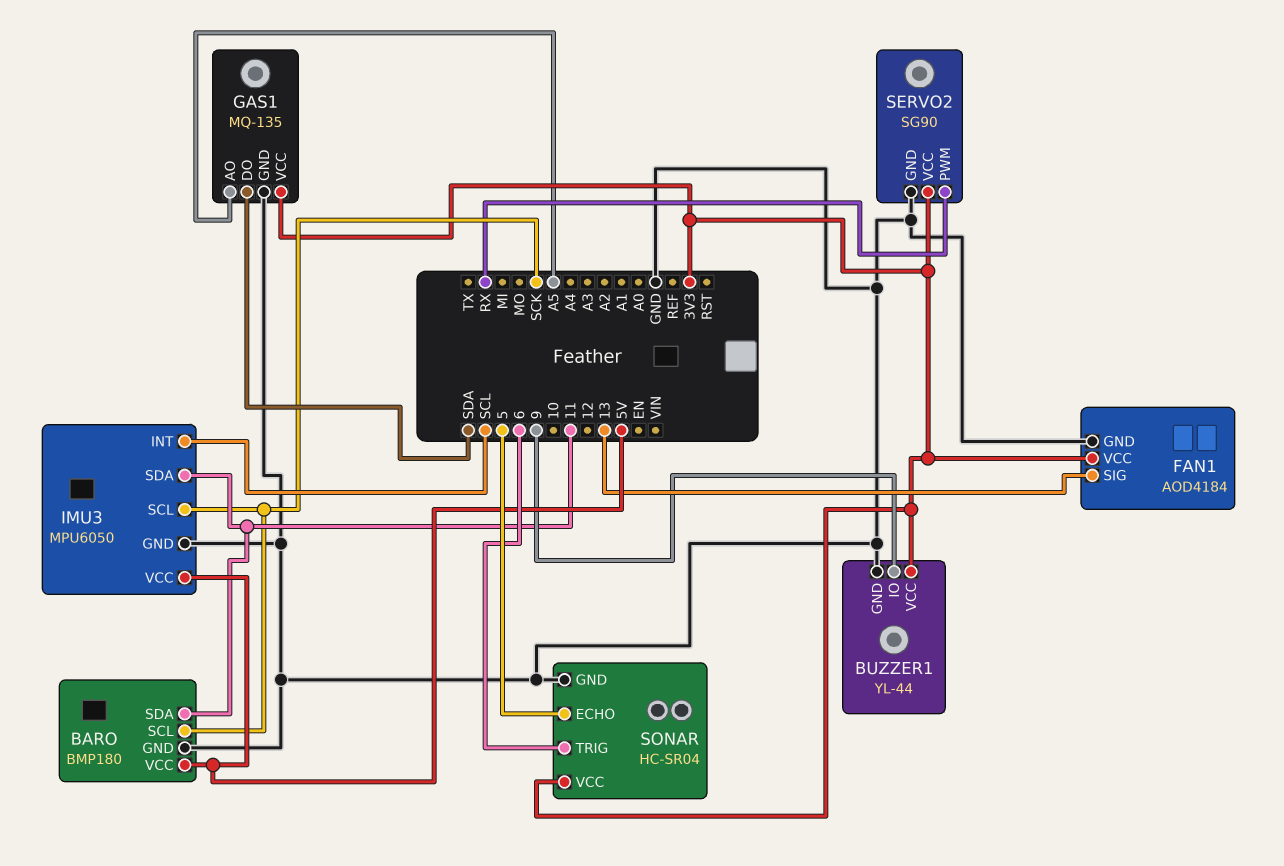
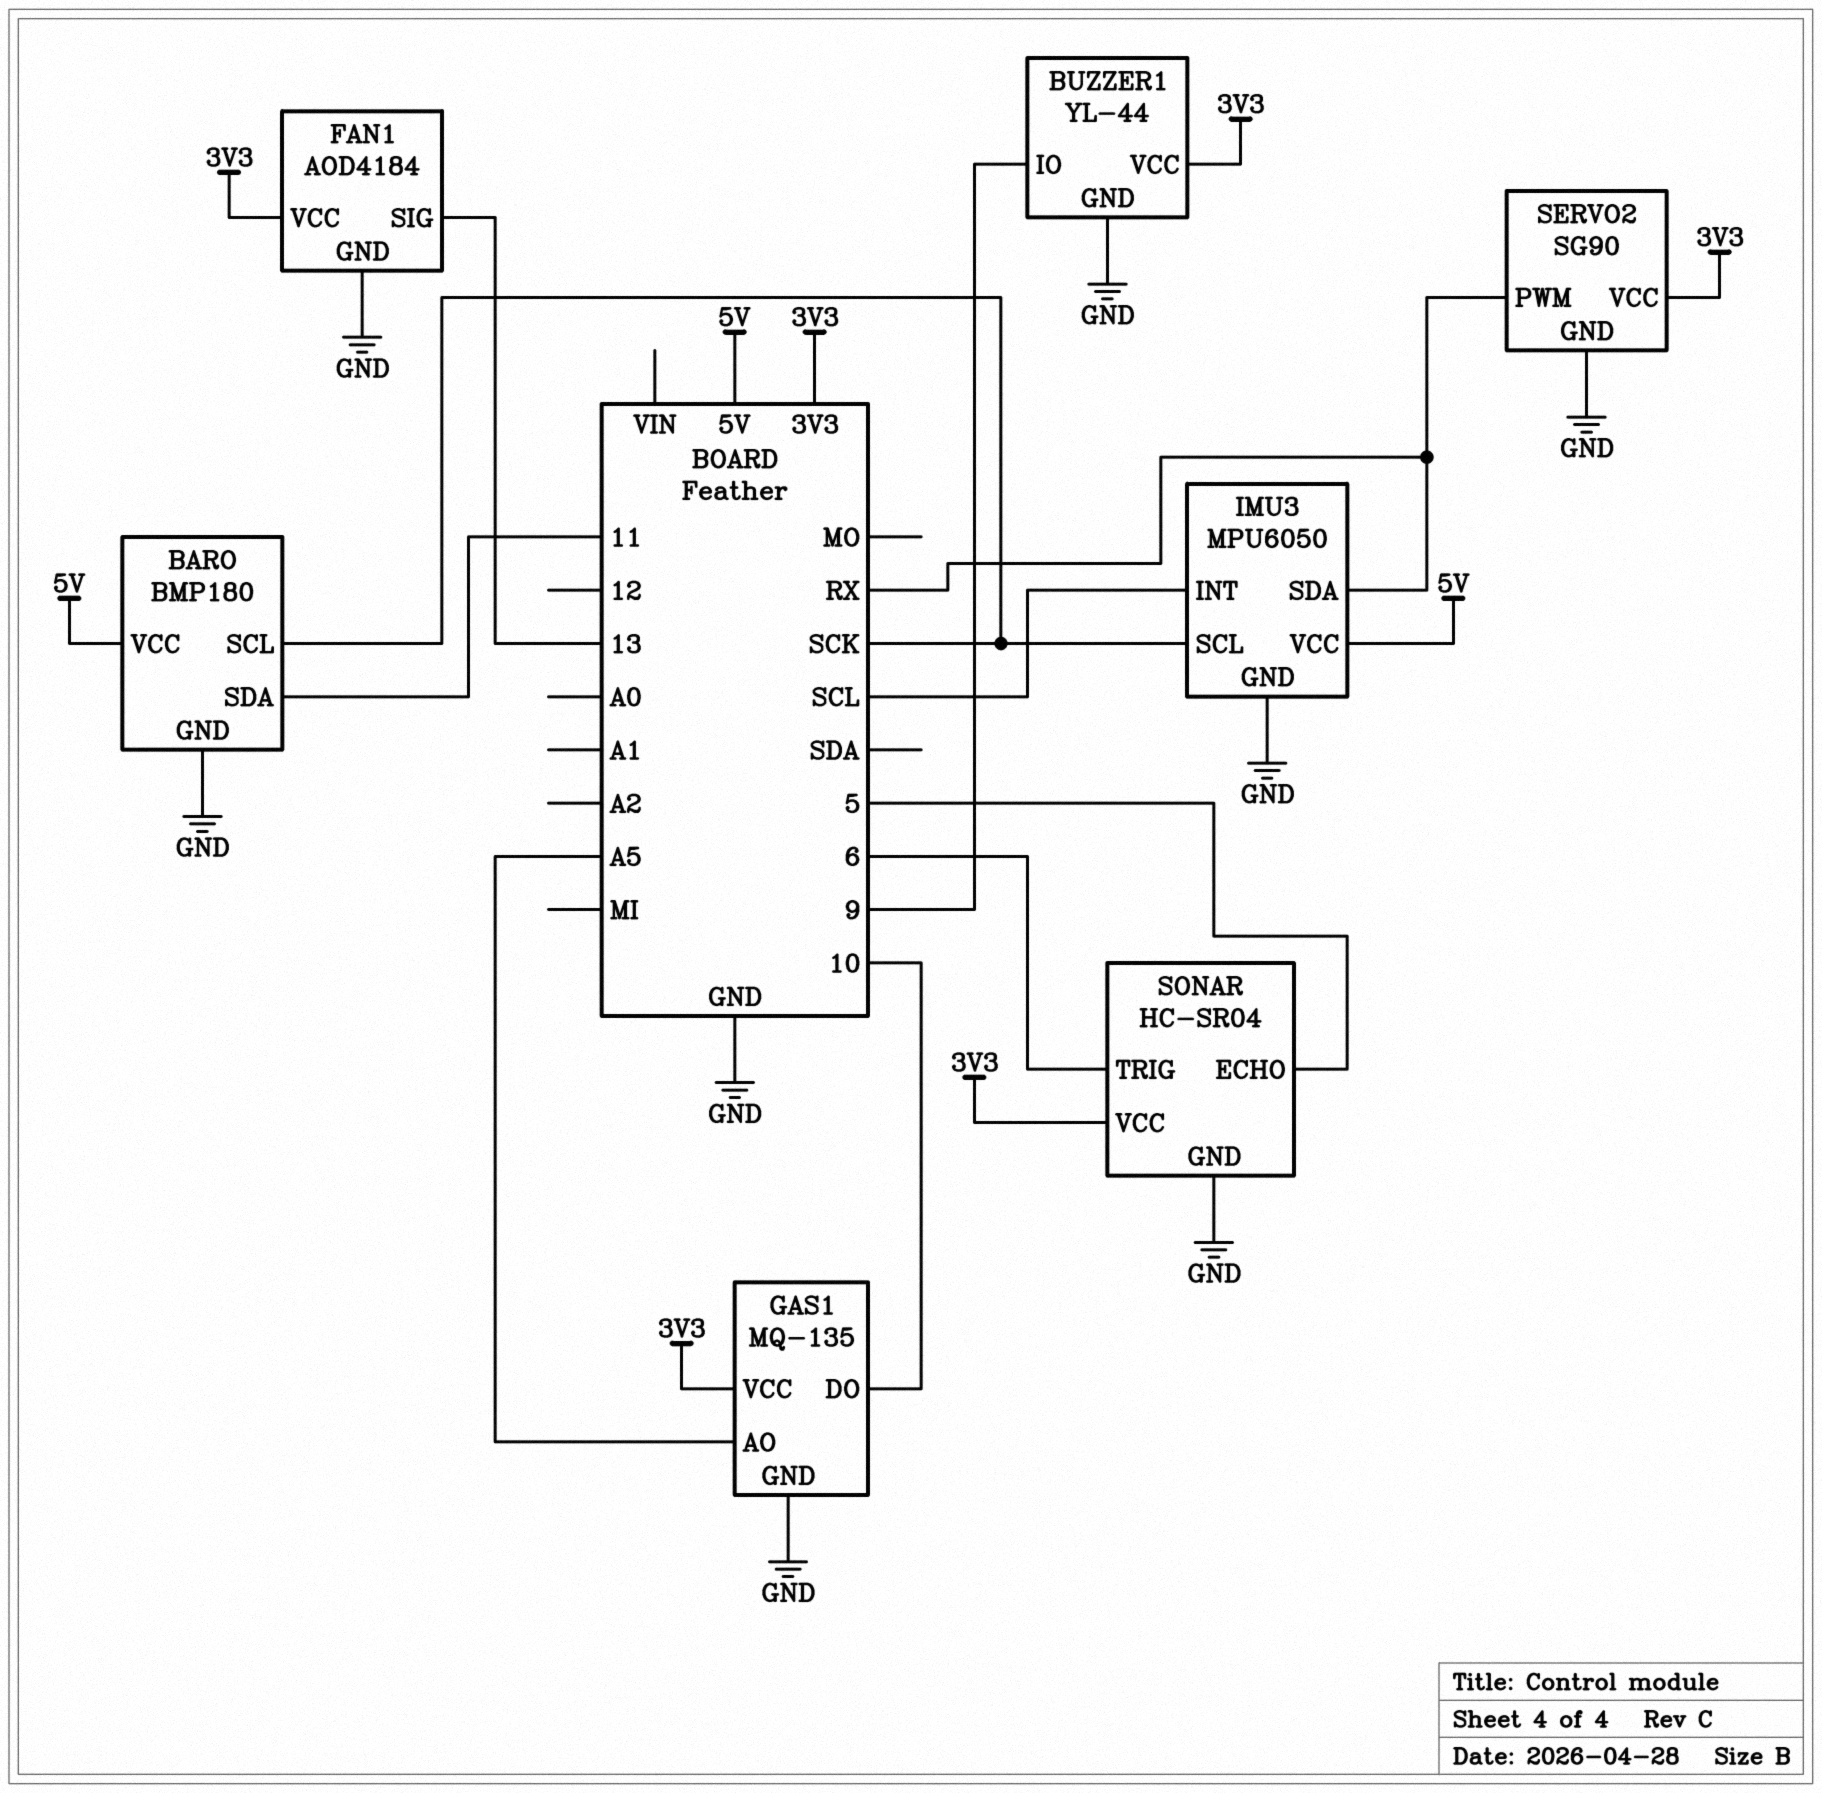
GAS1 pin DO: SDA -> 10
IMU3 pin SDA: 11 -> RX

